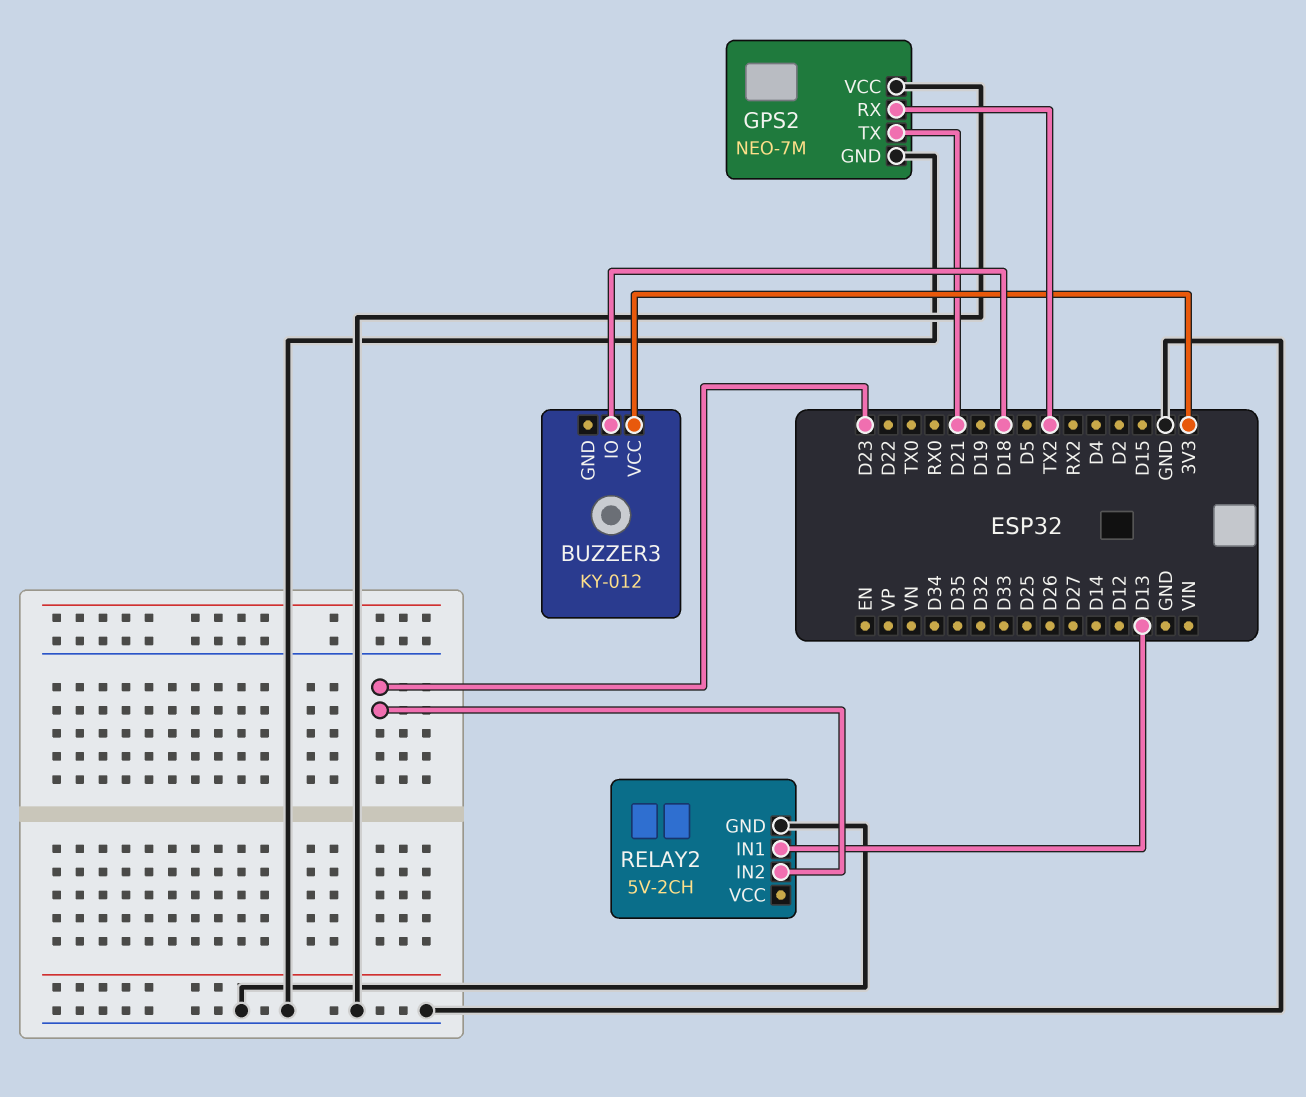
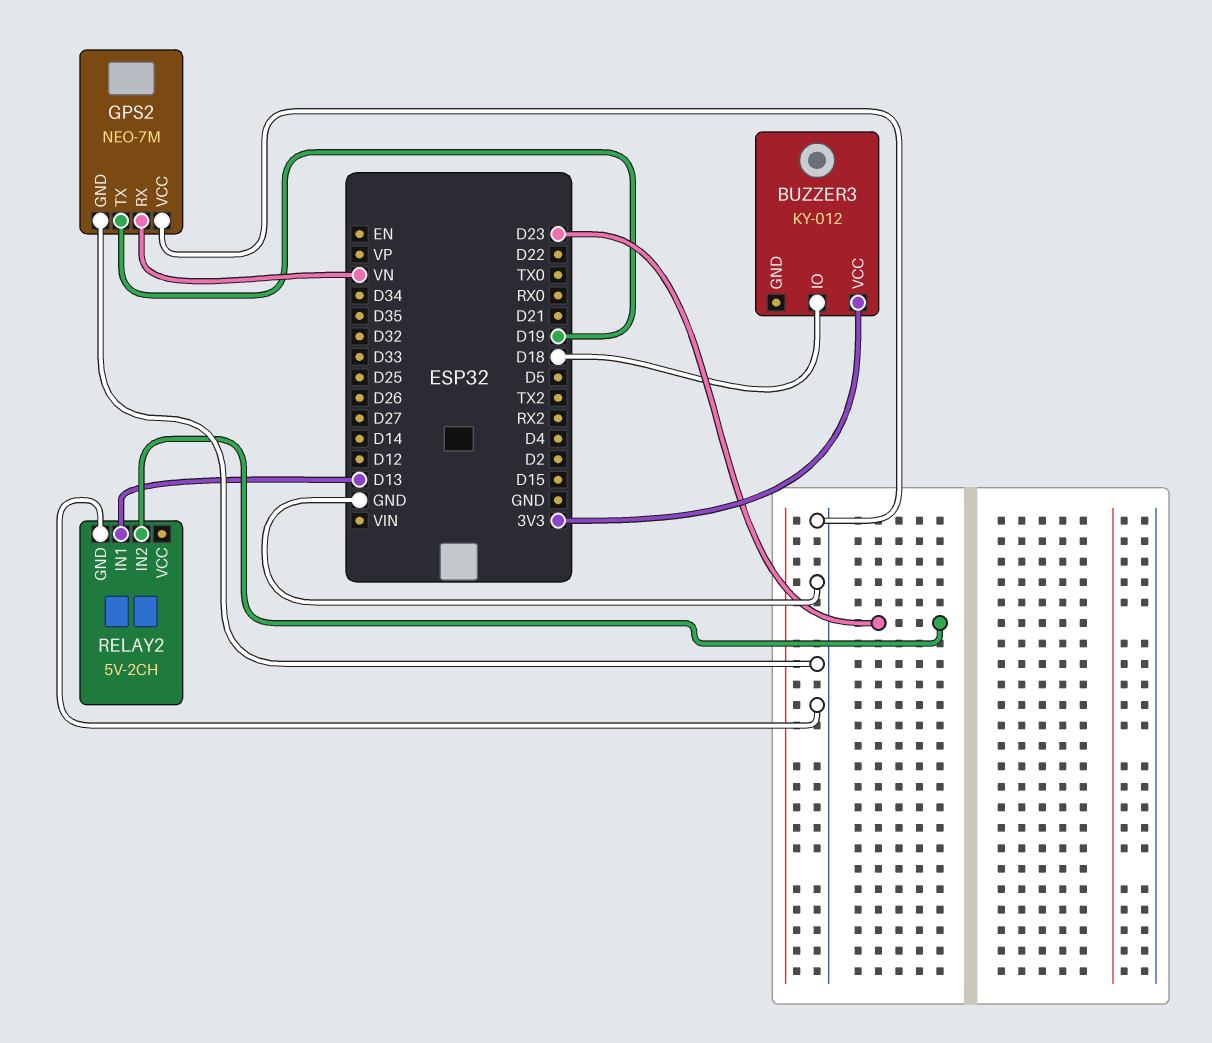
GPS2 pin RX: TX2 -> VN
GPS2 pin TX: D21 -> D19

